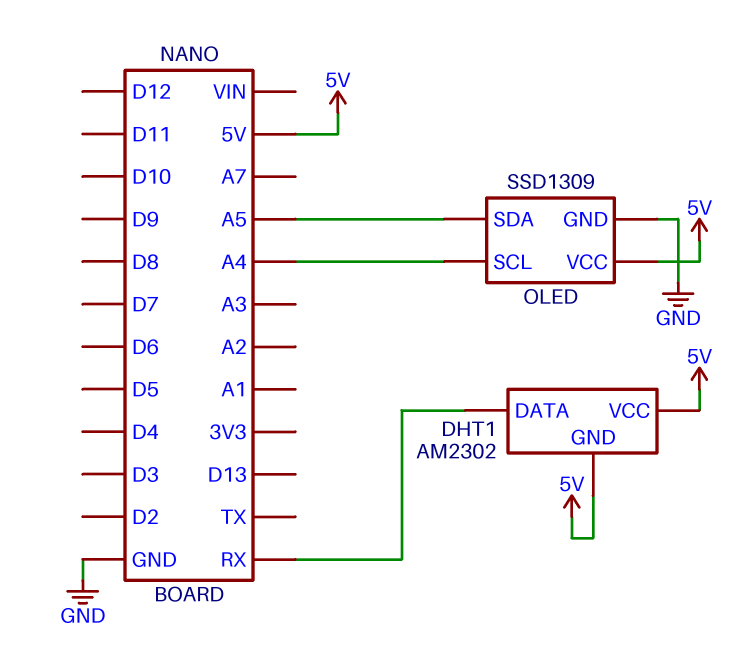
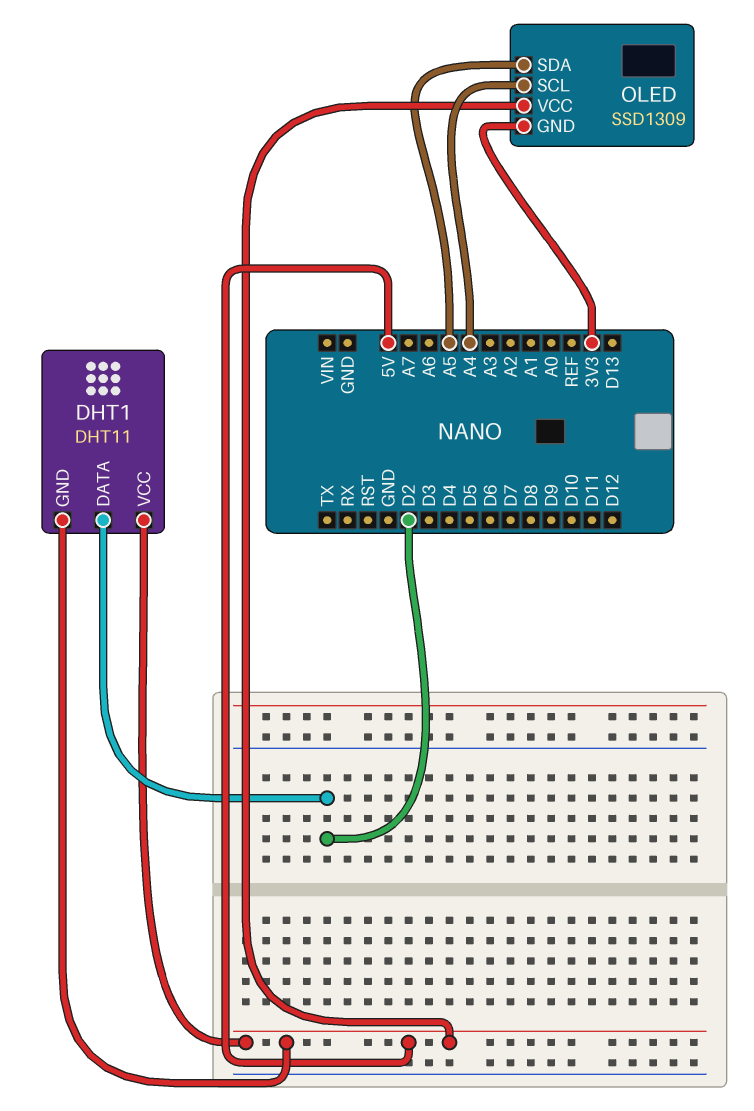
DHT1: AM2302 -> DHT11
DHT1 pin DATA: RX -> D2
OLED pin GND: GND -> 3V3

